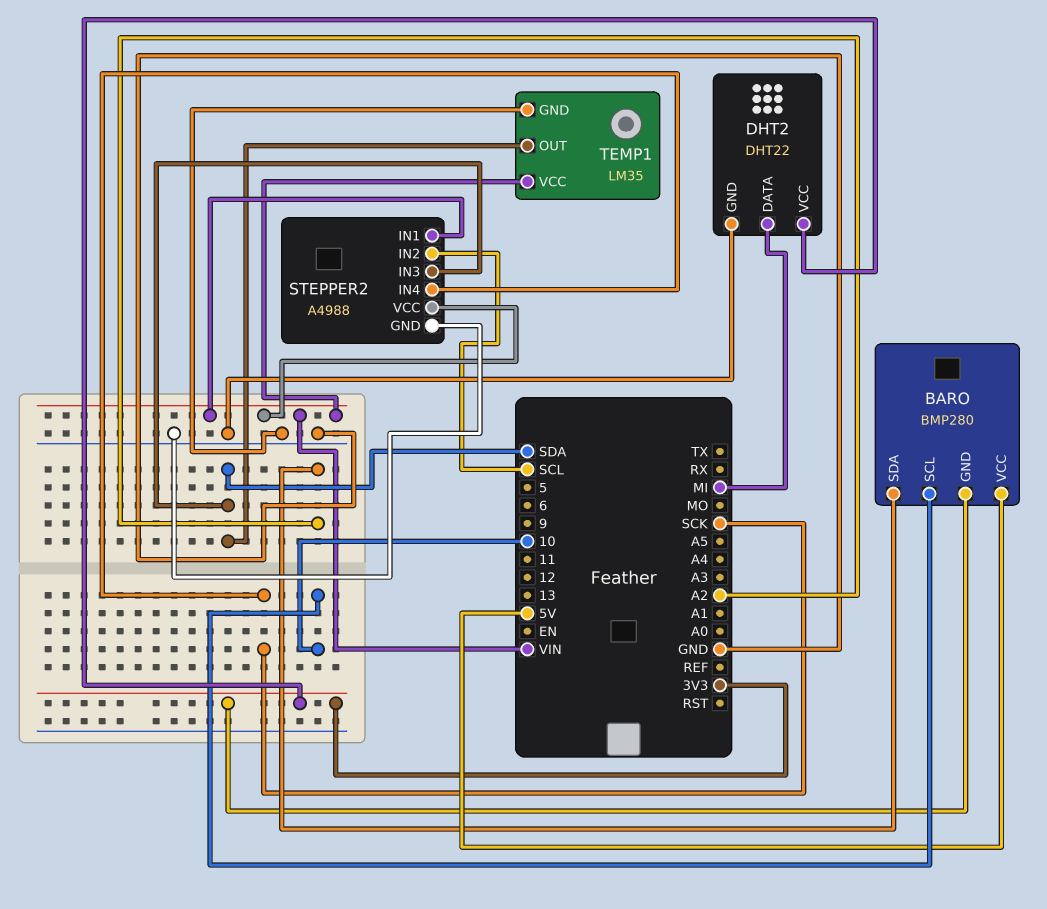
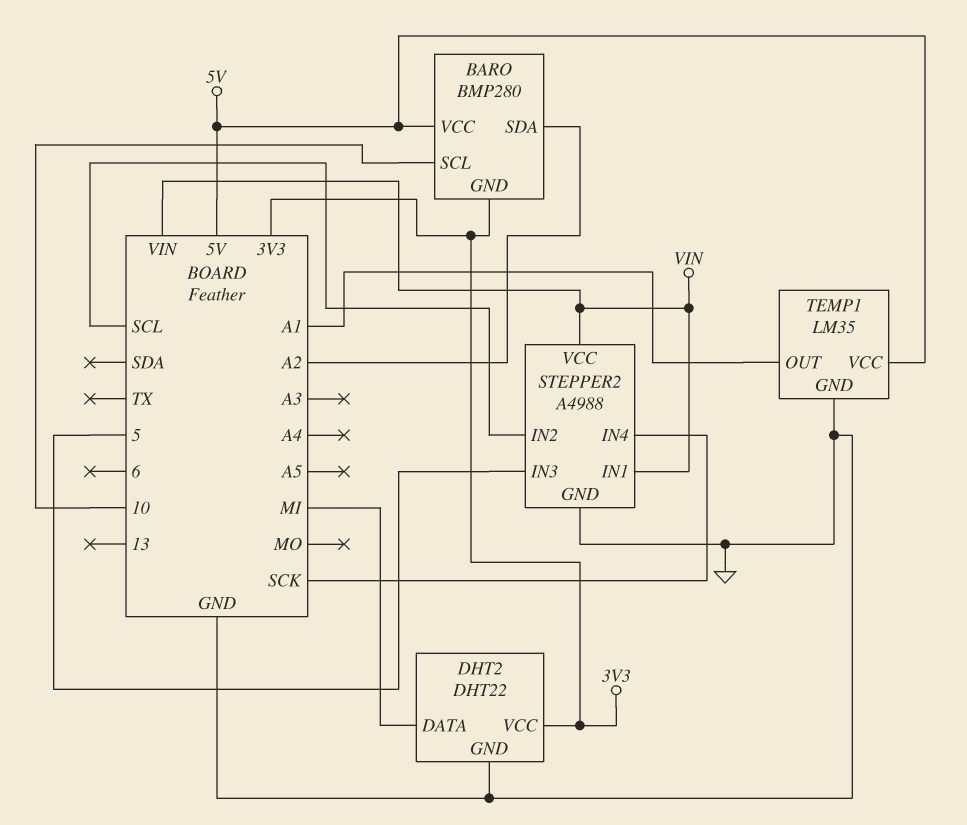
STEPPER2 pin IN3: SDA -> 5
TEMP1 pin OUT: SDA -> A1
TEMP1 pin VCC: VIN -> 5V

